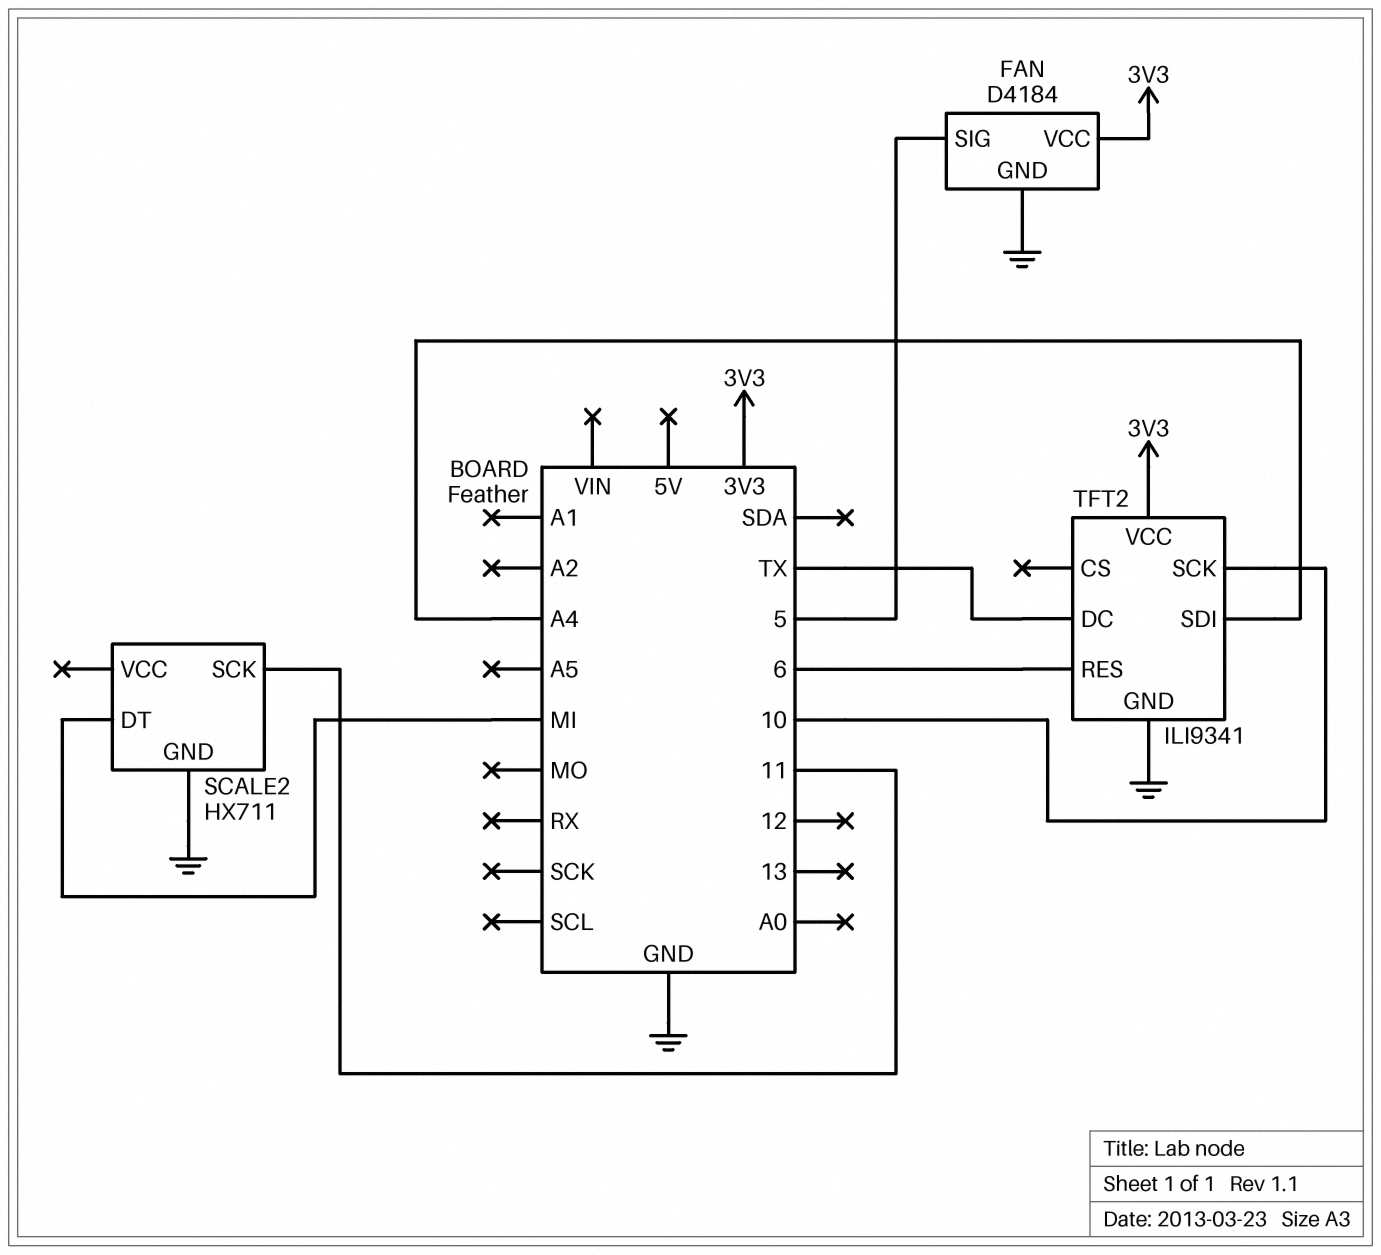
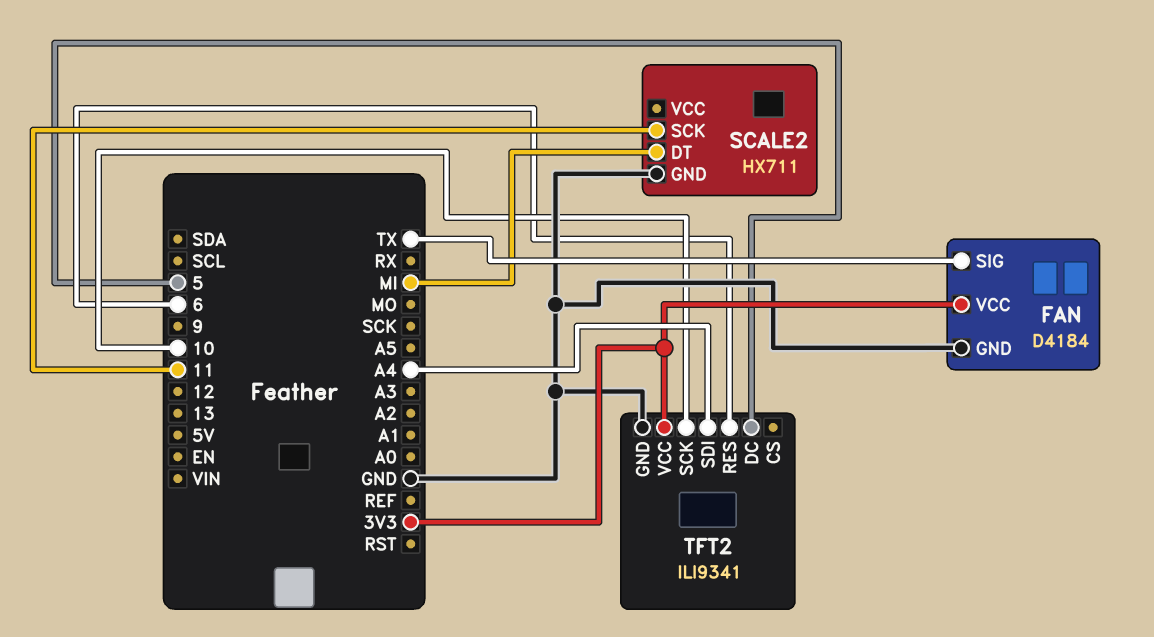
FAN pin SIG: 5 -> TX
TFT2 pin DC: TX -> 5

